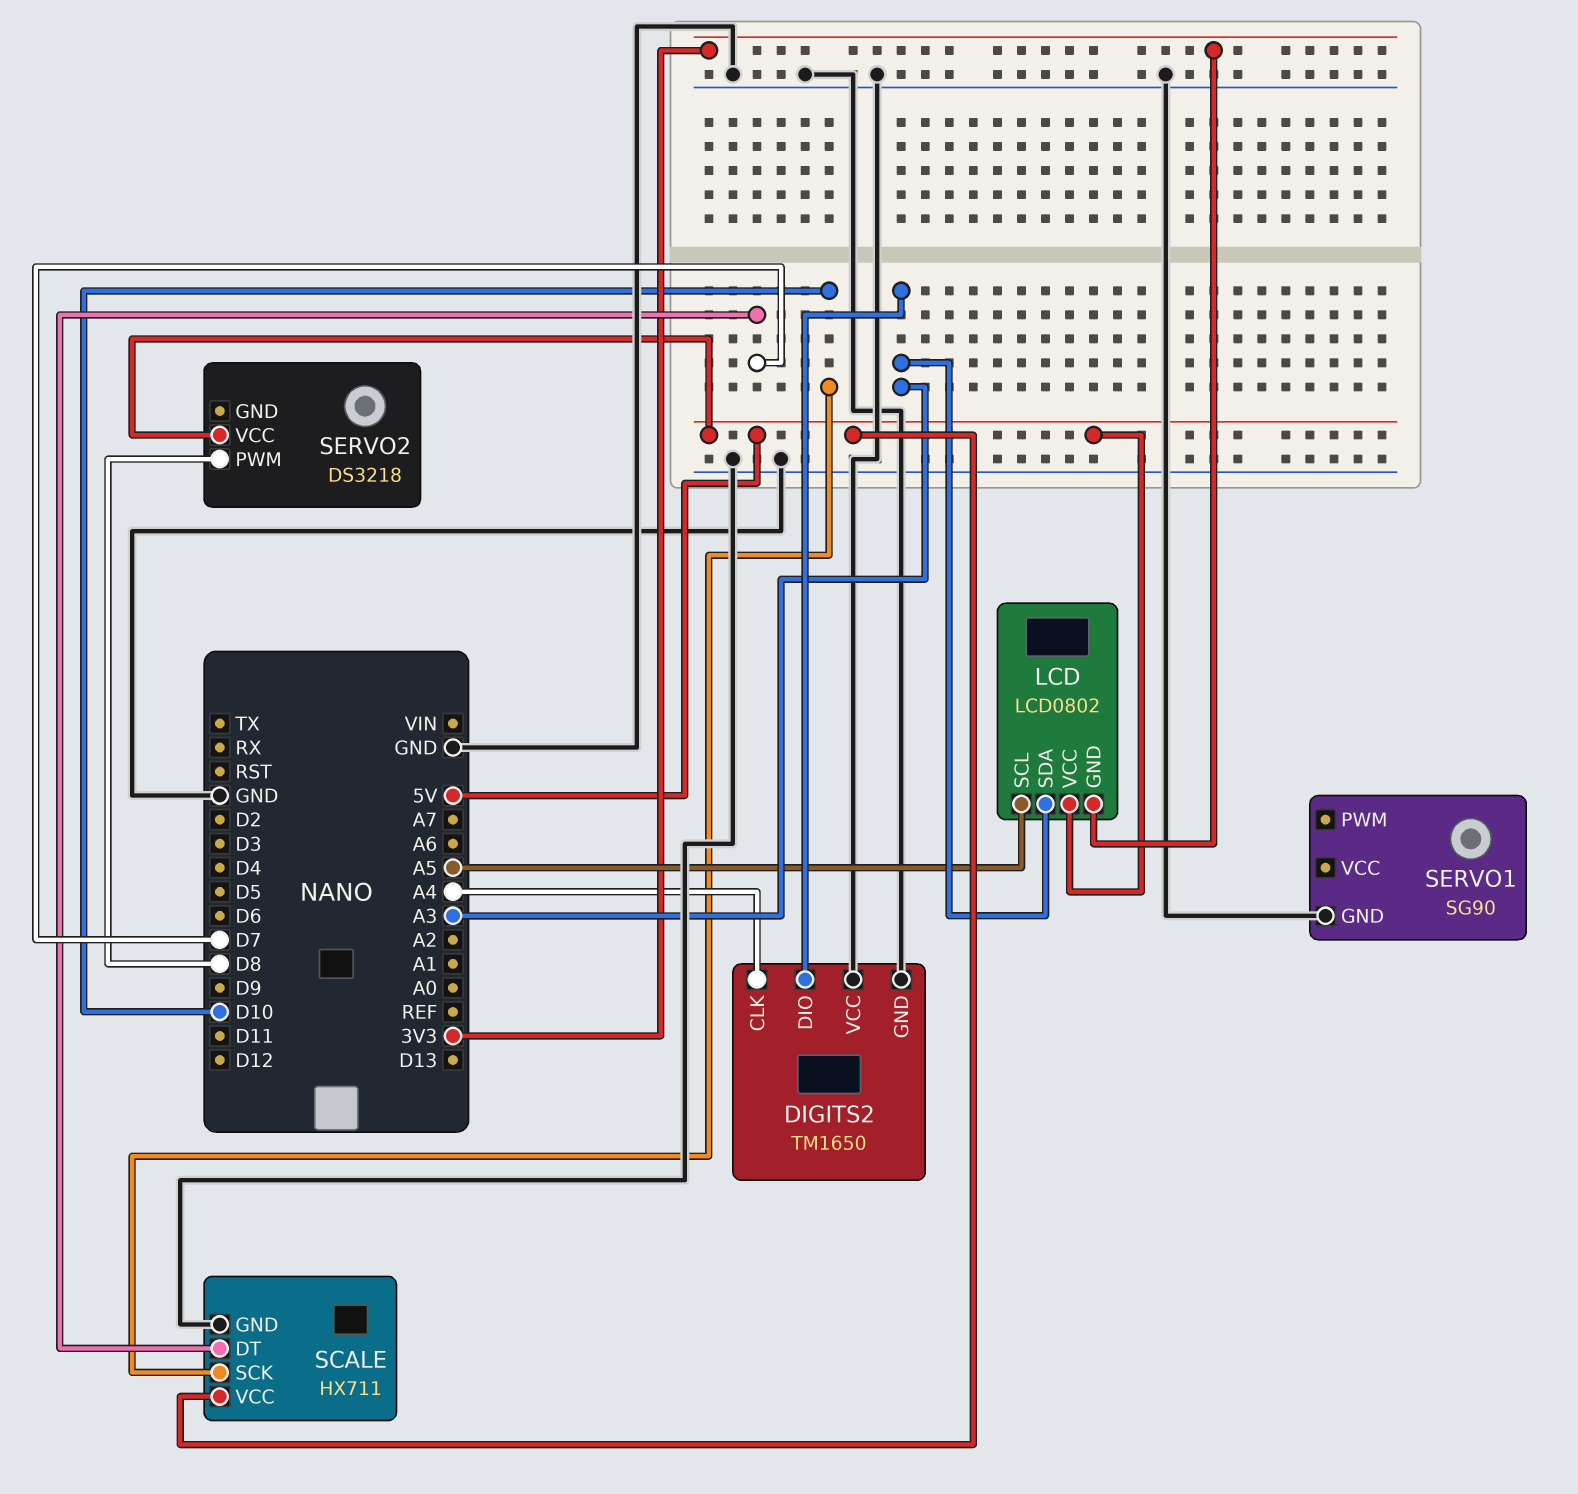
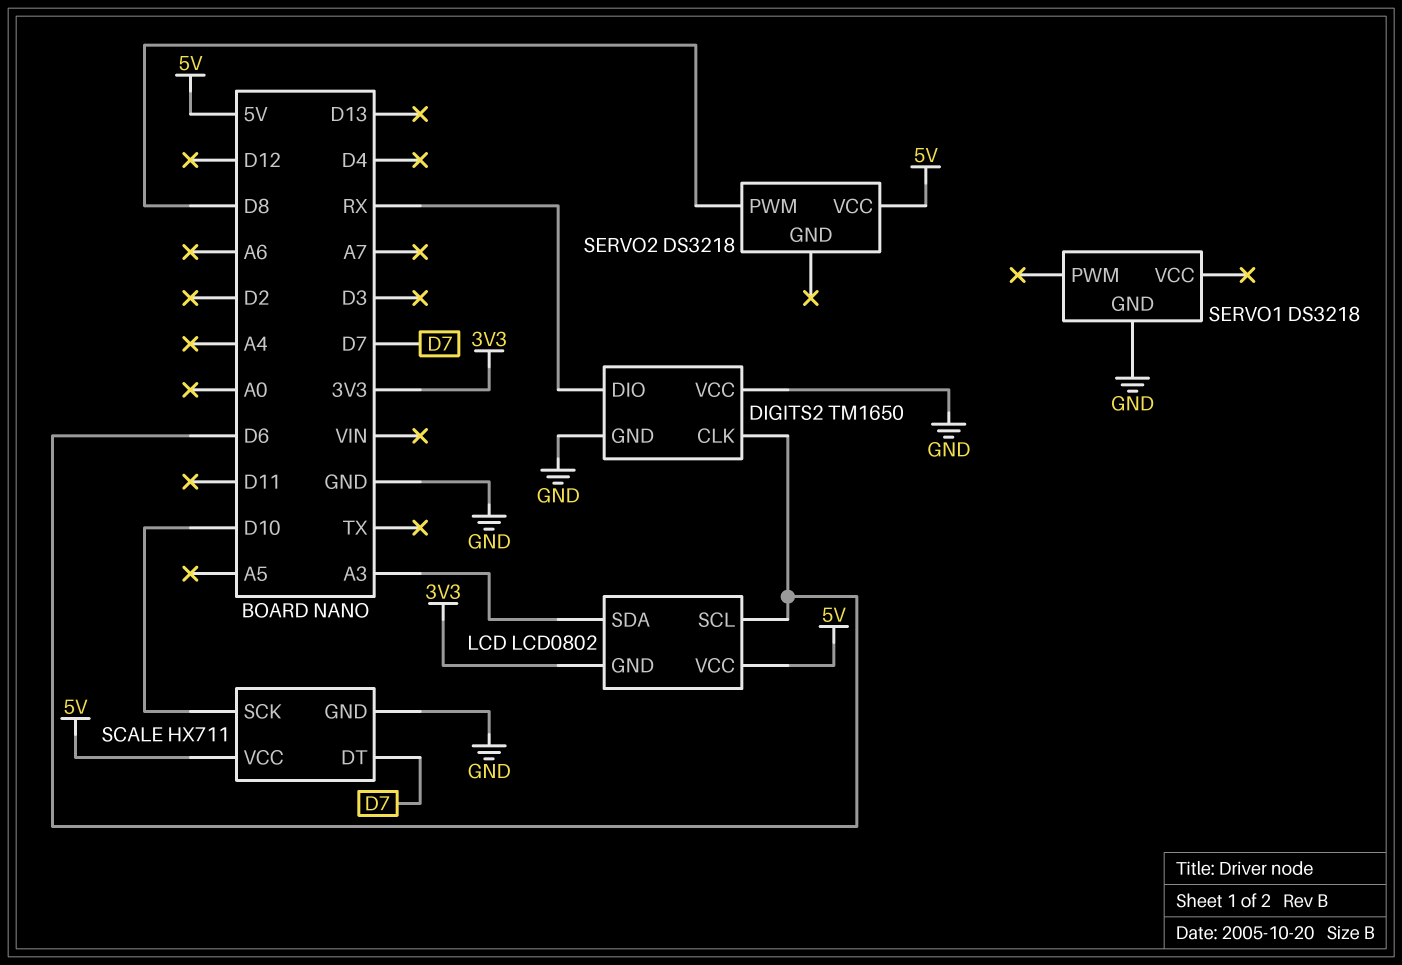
DIGITS2 pin CLK: A4 -> D6
DIGITS2 pin DIO: A3 -> RX
LCD pin SCL: A5 -> D6
SERVO1: SG90 -> DS3218

